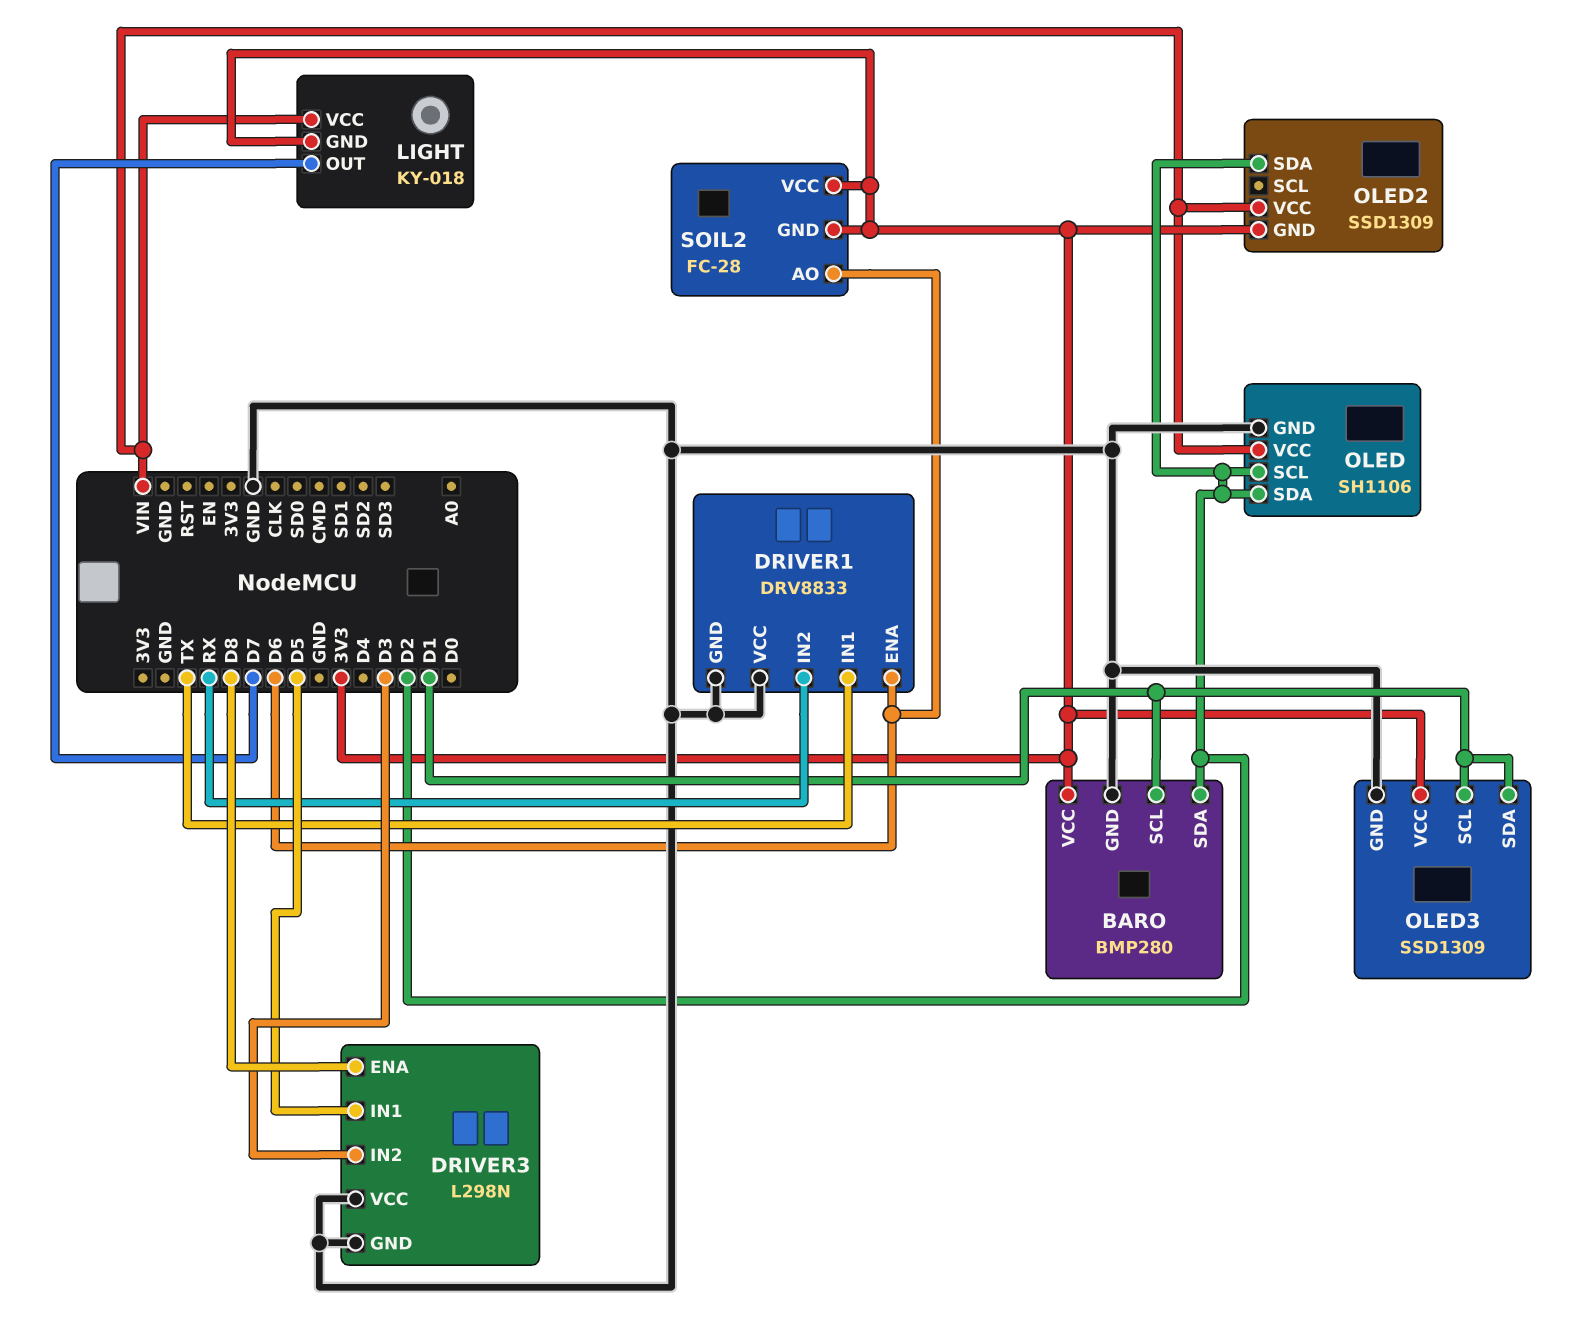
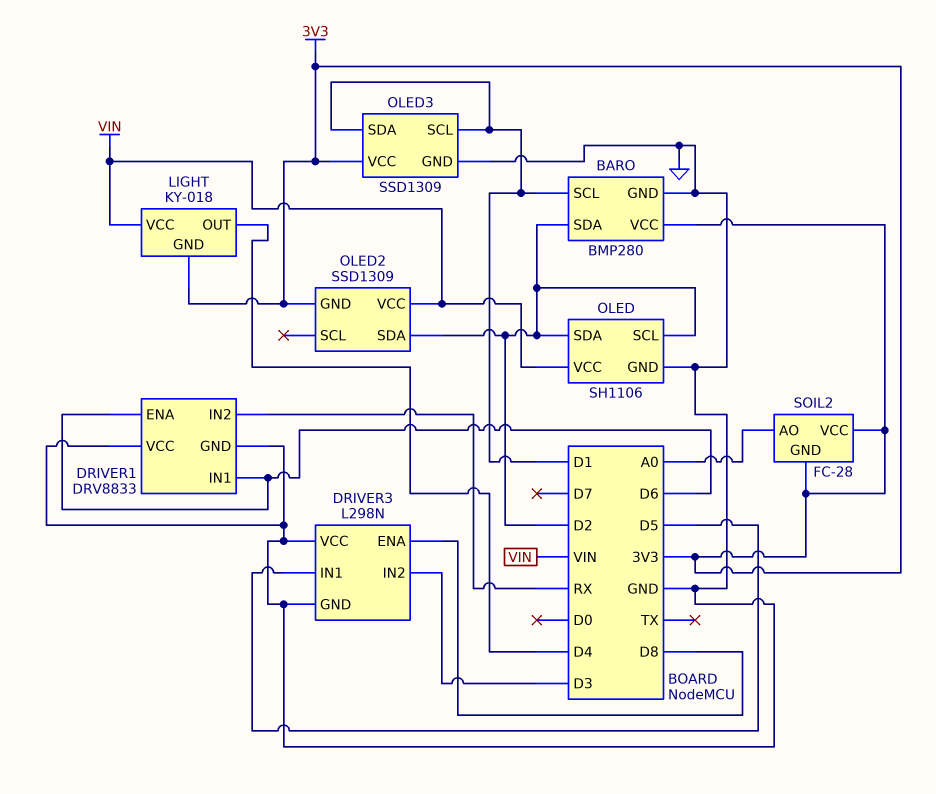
DRIVER1 pin IN1: TX -> D6
LIGHT pin OUT: D7 -> D4
SOIL2 pin AO: D6 -> A0

